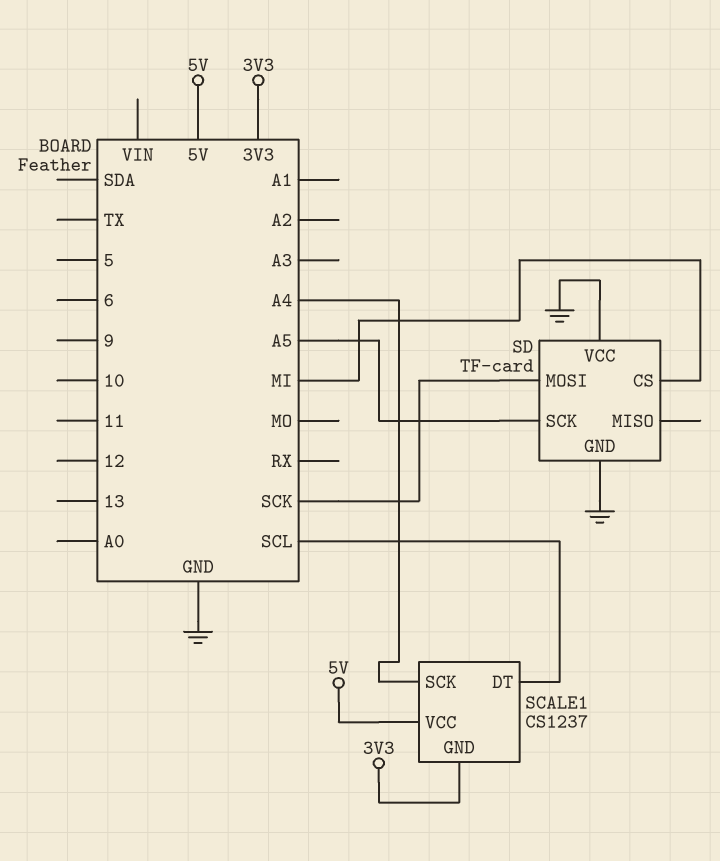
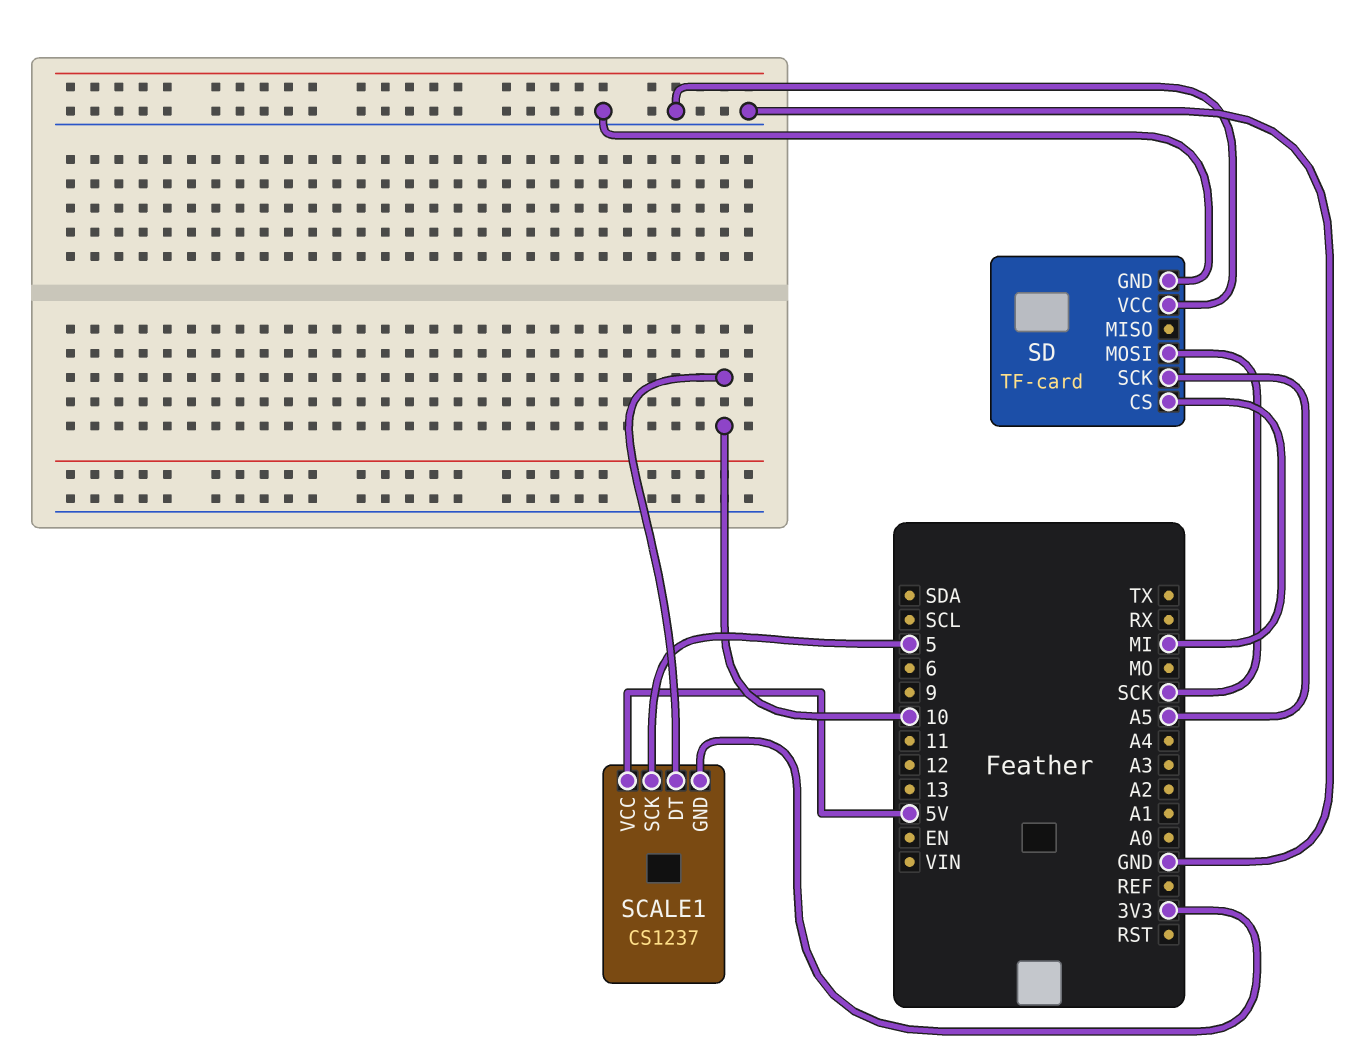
SCALE1 pin DT: SCL -> 10
SCALE1 pin SCK: A4 -> 5

